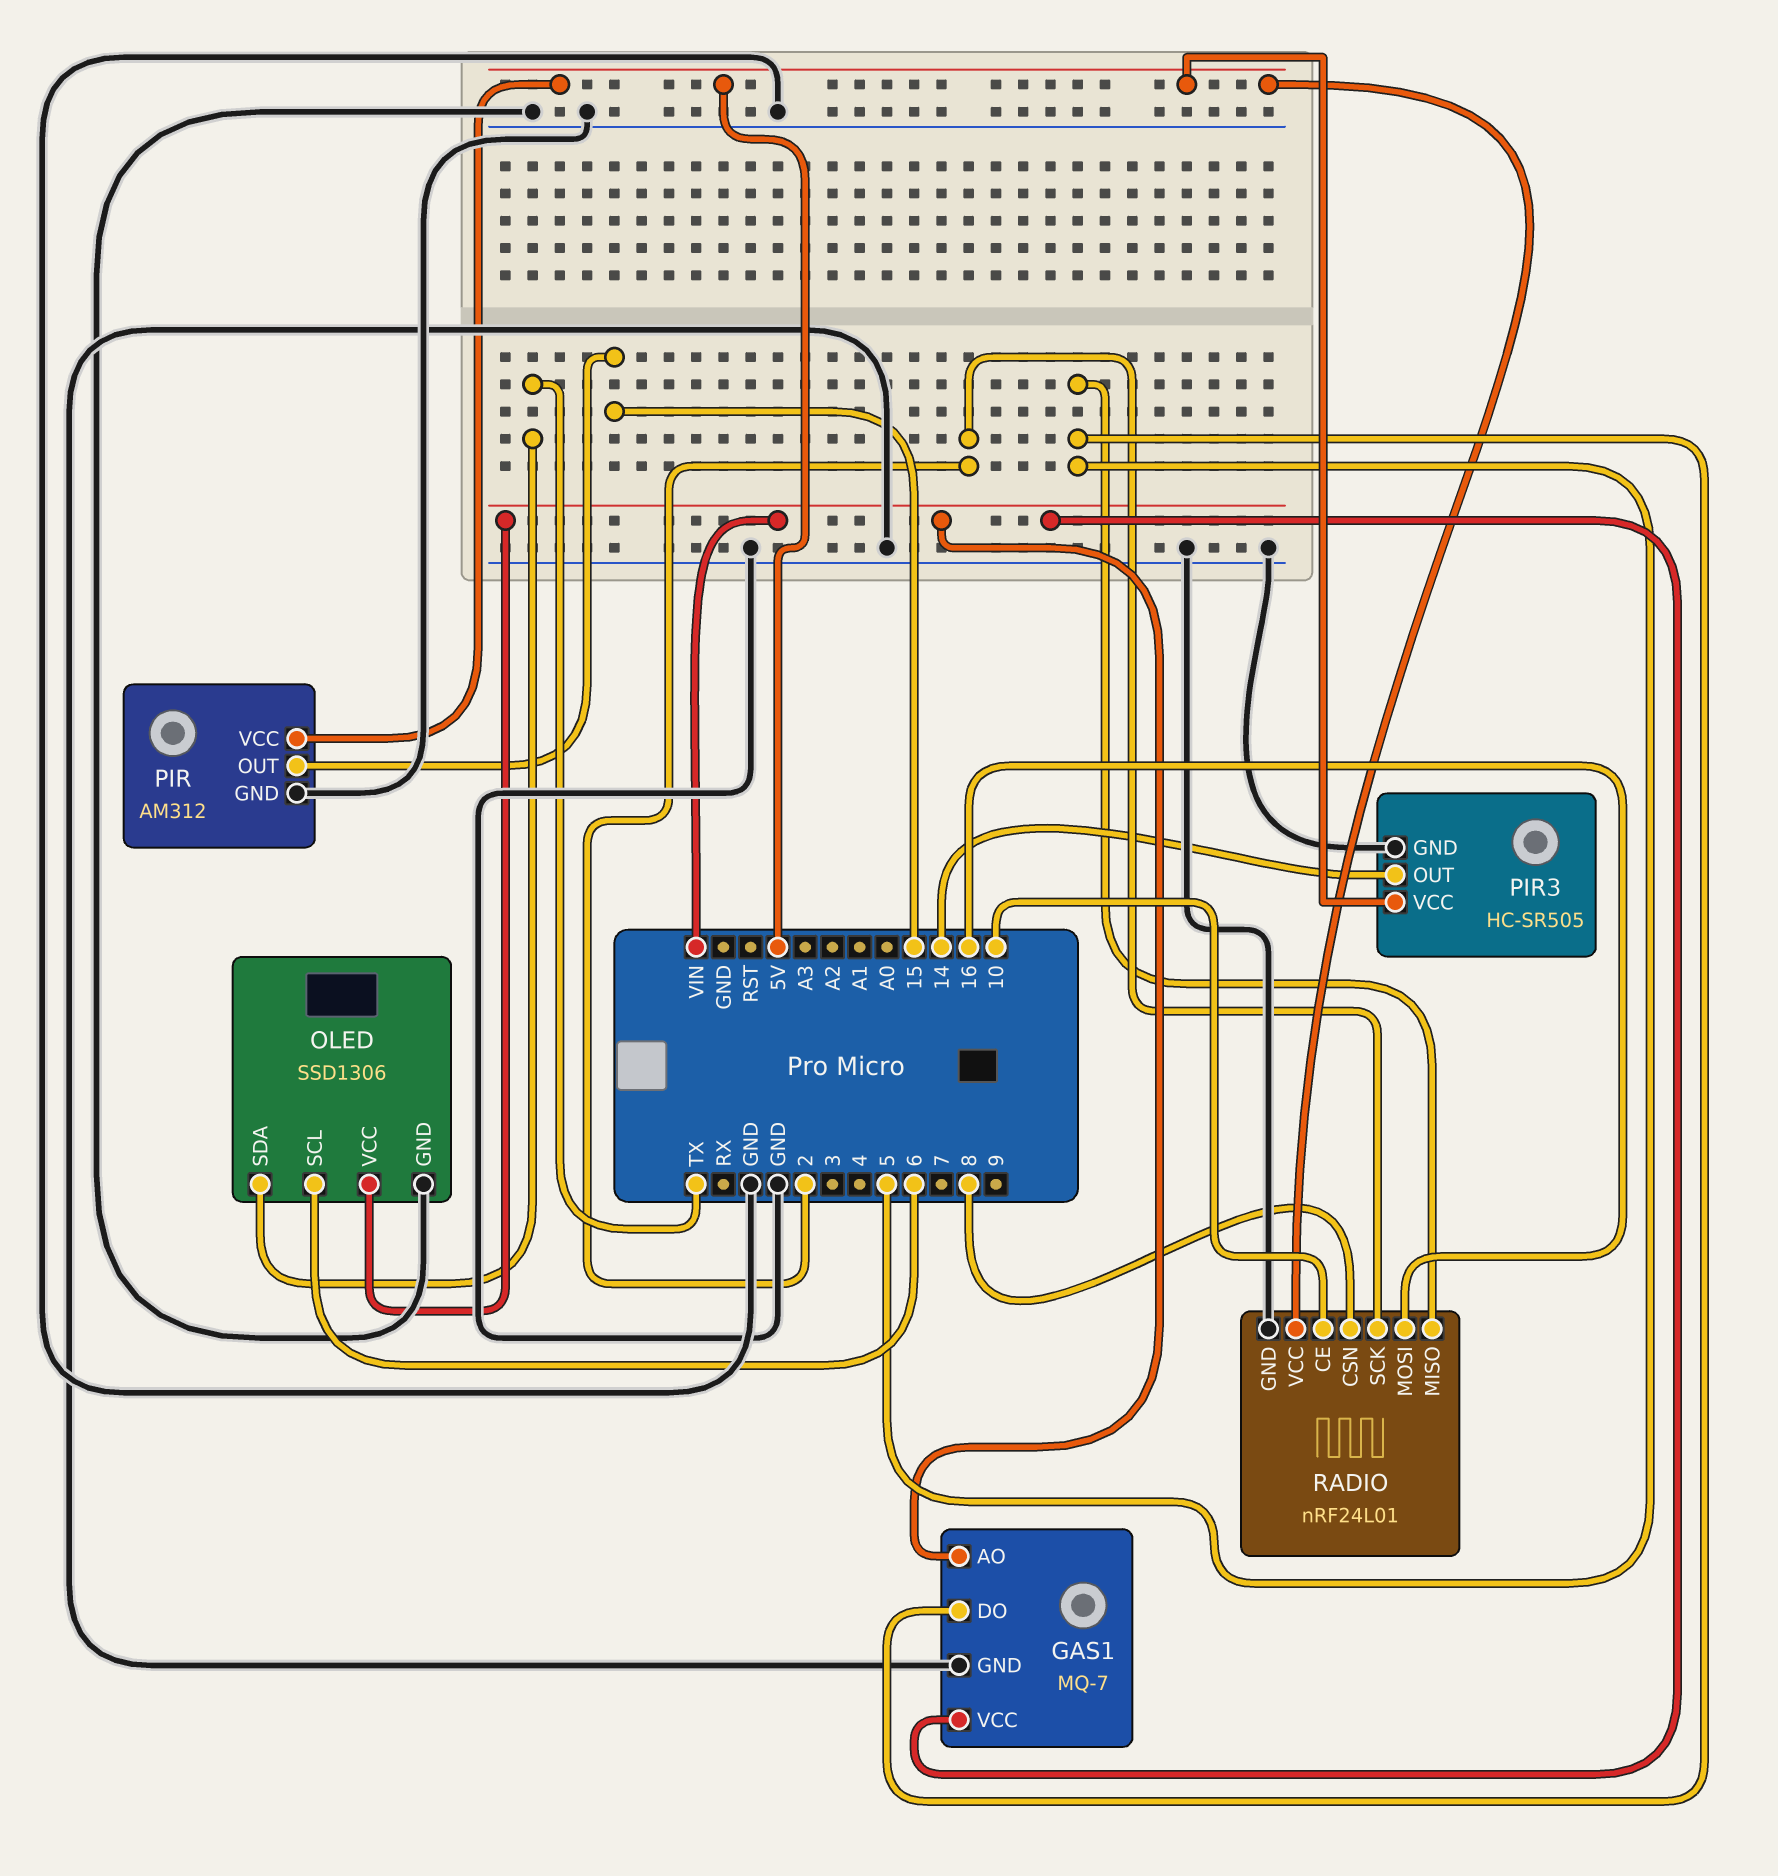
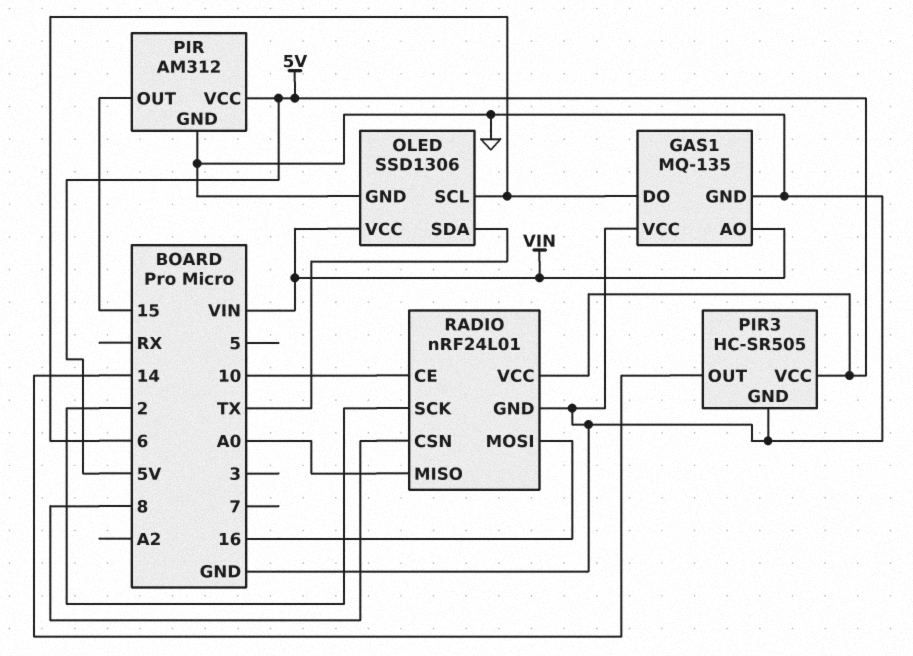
GAS1: MQ-7 -> MQ-135
GAS1 pin DO: 5 -> 6
GAS1 pin VCC: VIN -> GND
RADIO pin MISO: 5 -> A0

